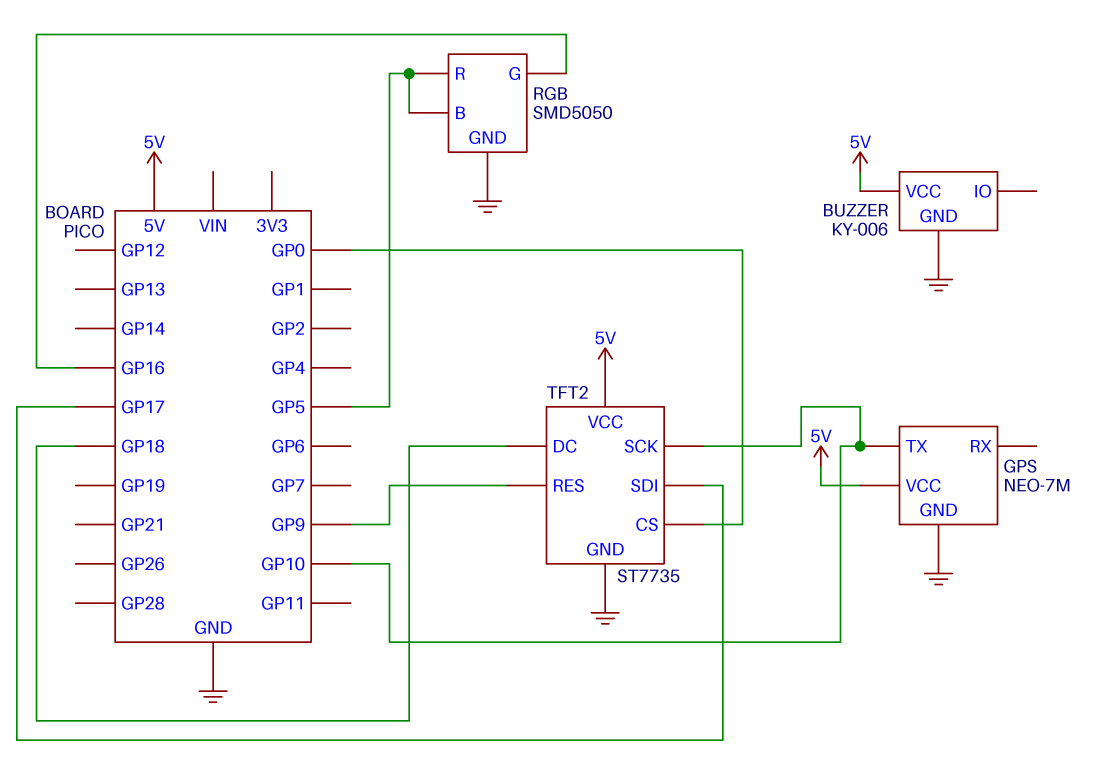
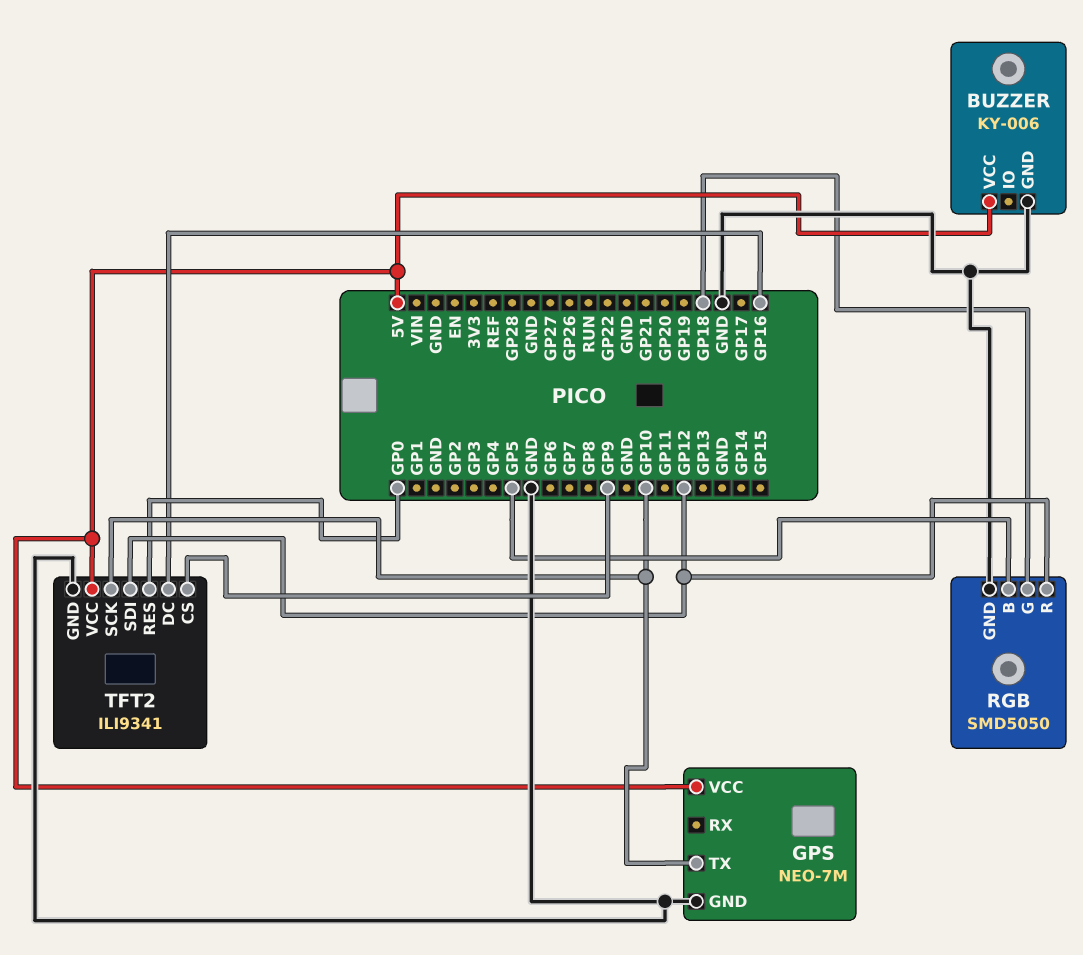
RGB pin G: GP16 -> GP18
RGB pin R: GP5 -> GP12
TFT2: ST7735 -> ILI9341
TFT2 pin CS: GP0 -> GP9
TFT2 pin DC: GP18 -> GP16
TFT2 pin RES: GP9 -> GP0
TFT2 pin SDI: GP17 -> GP12

